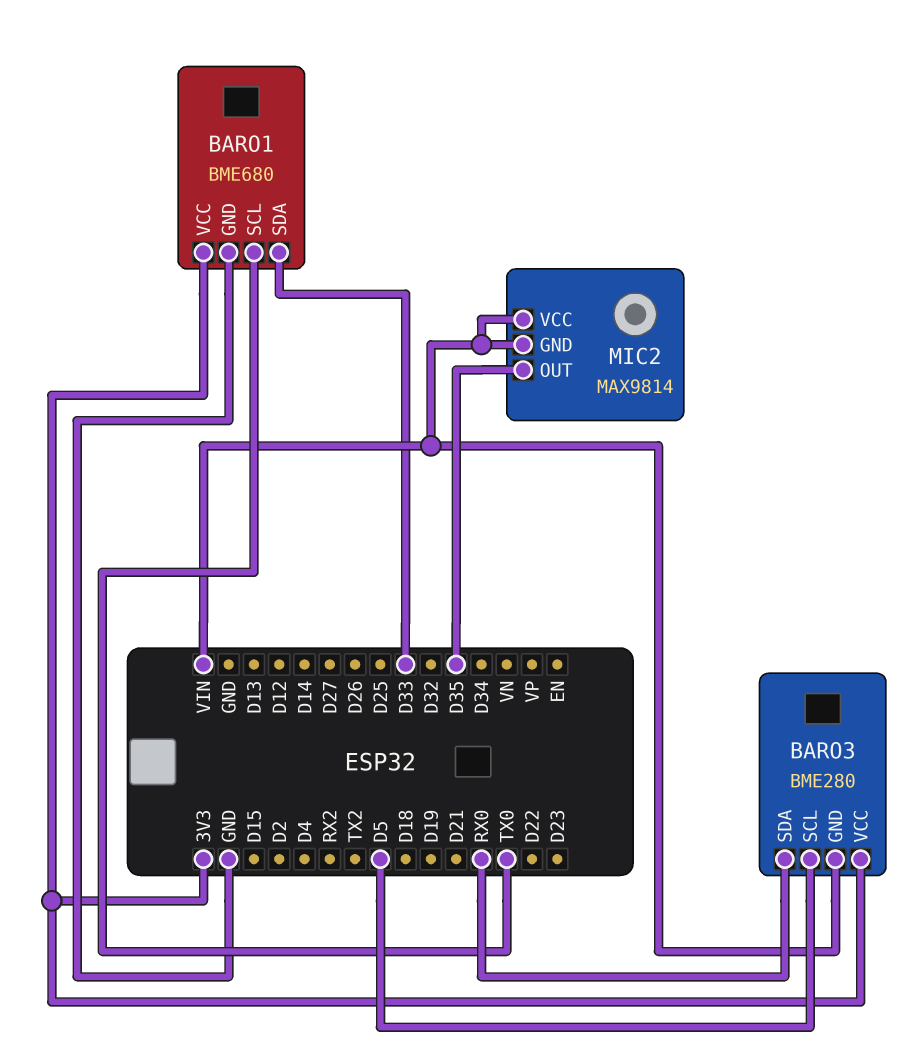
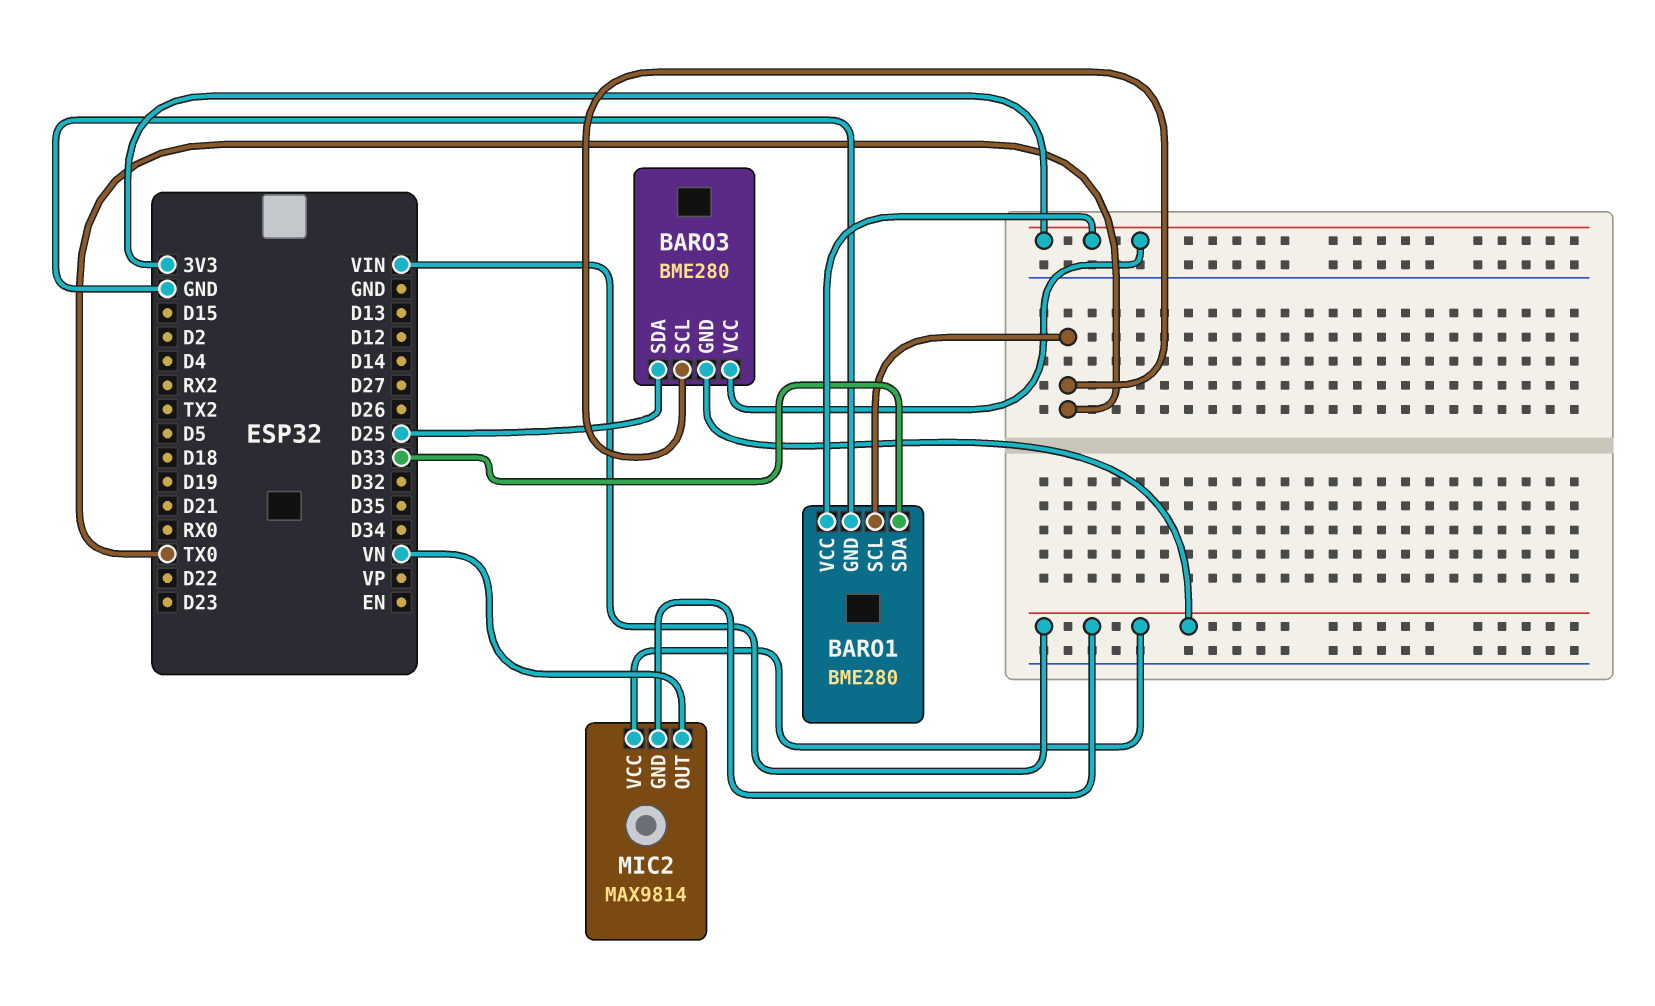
BARO1: BME680 -> BME280
BARO3 pin SCL: D5 -> TX0
BARO3 pin SDA: RX0 -> D25
MIC2 pin OUT: D35 -> VN

